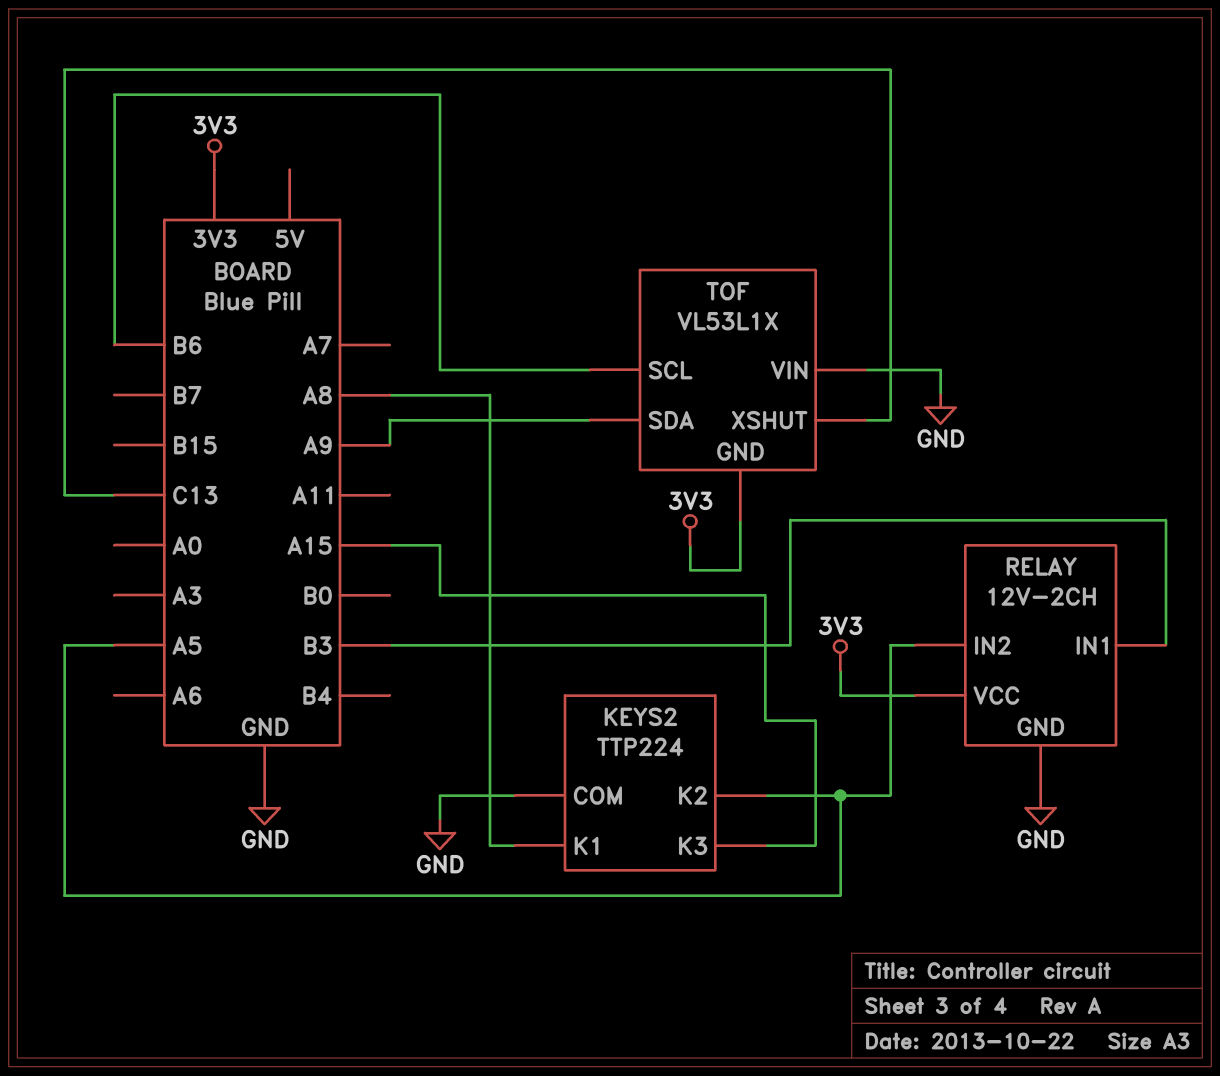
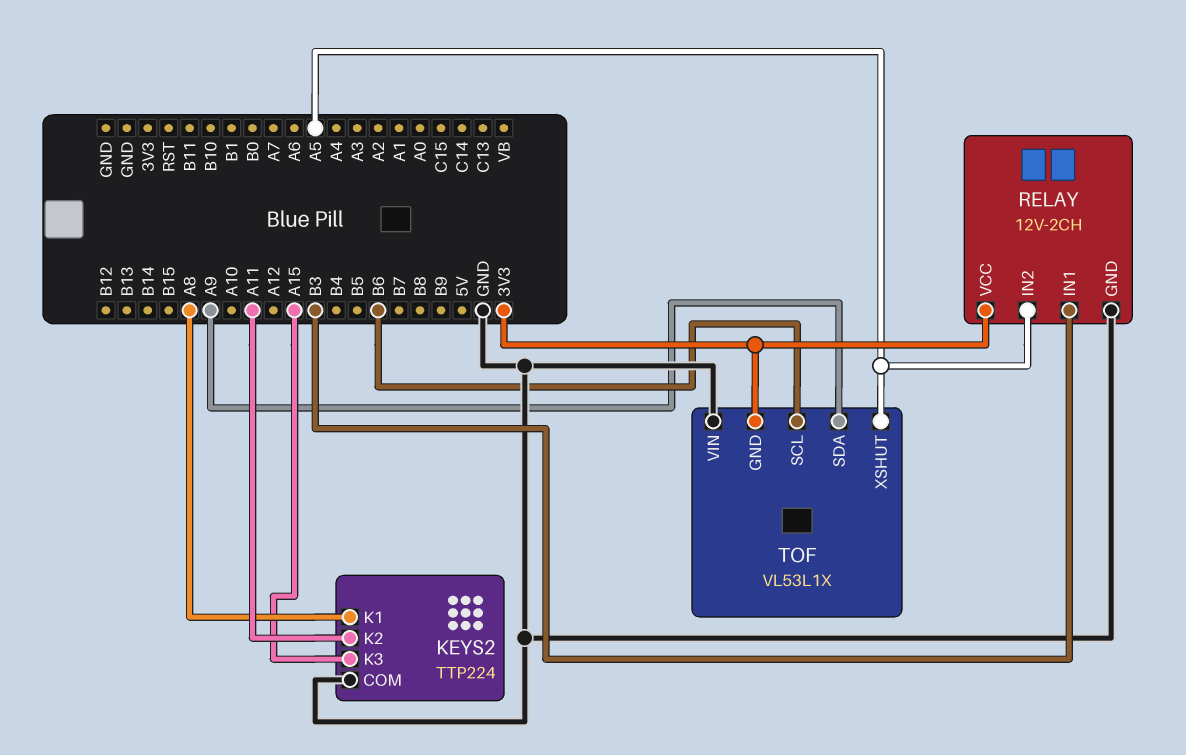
KEYS2 pin K2: A5 -> A11
TOF pin XSHUT: C13 -> A5

